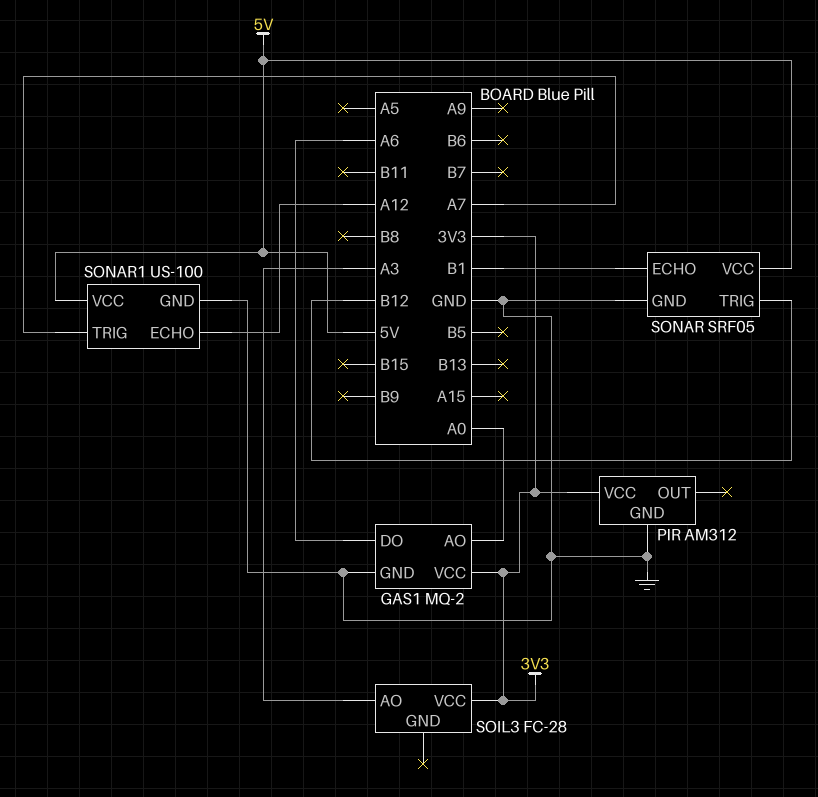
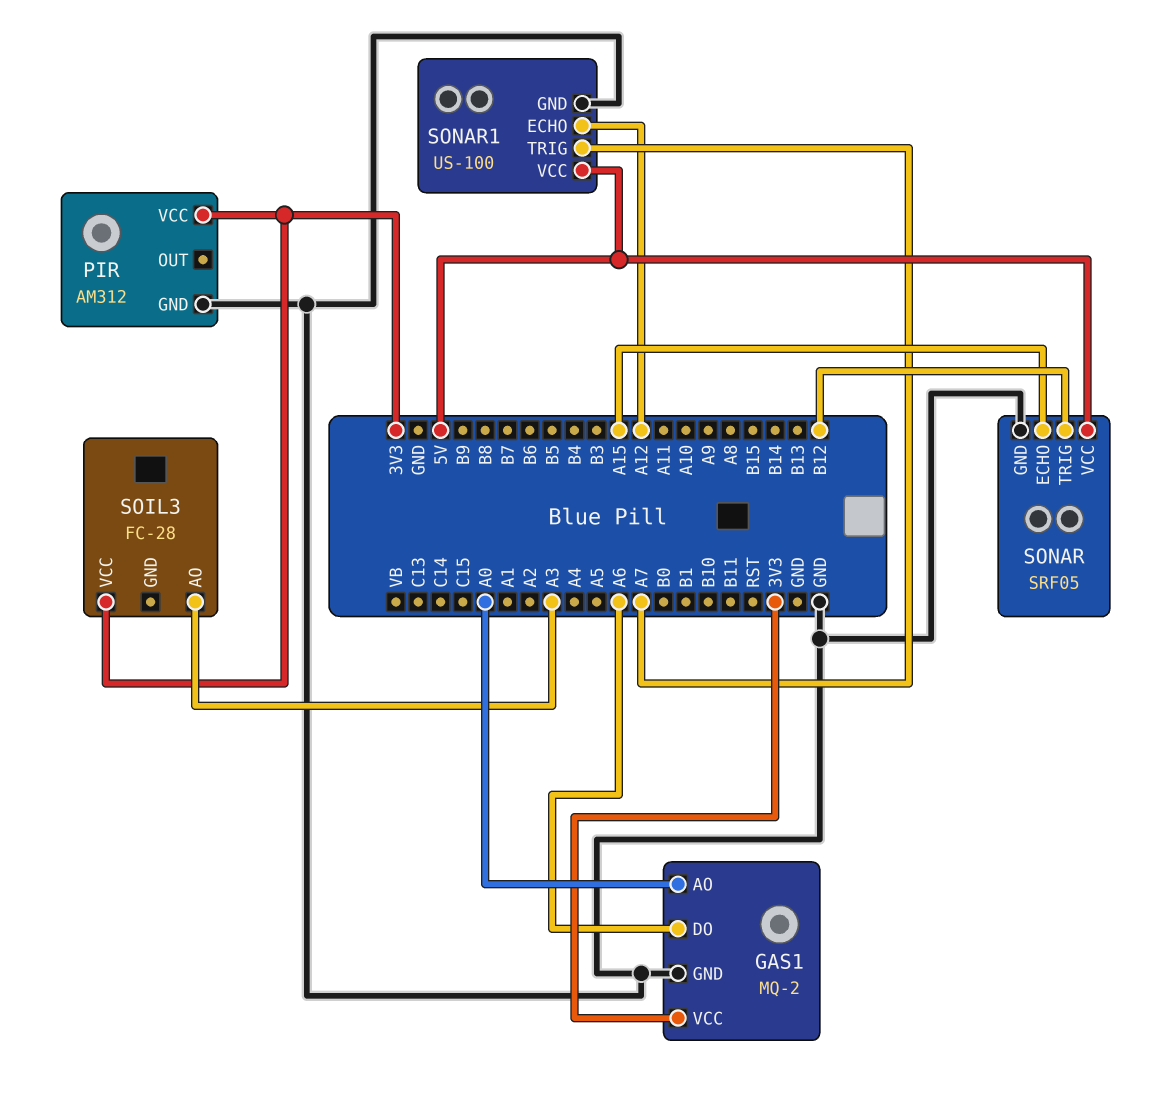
SONAR pin ECHO: B1 -> A15

